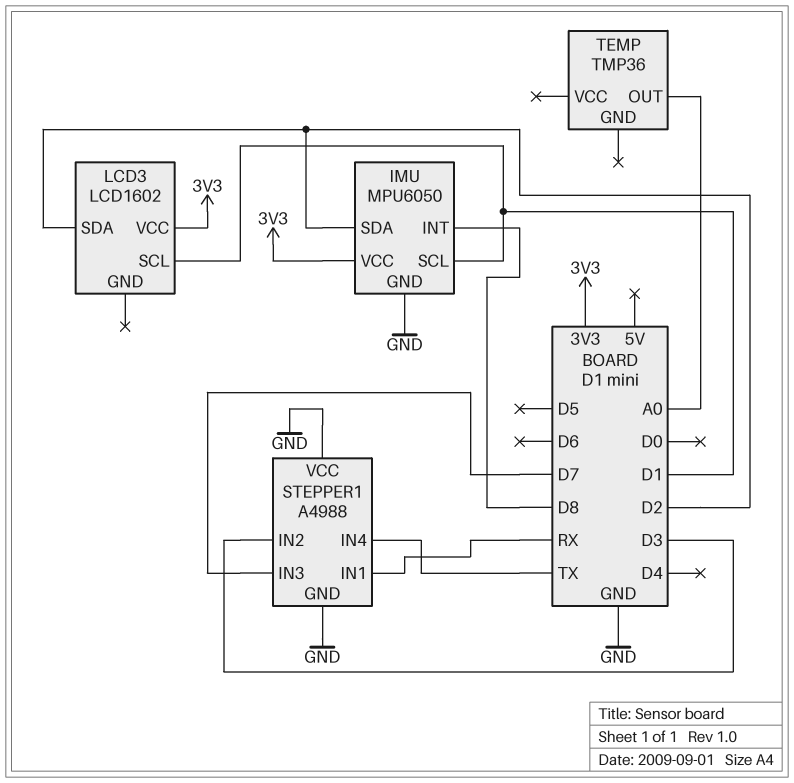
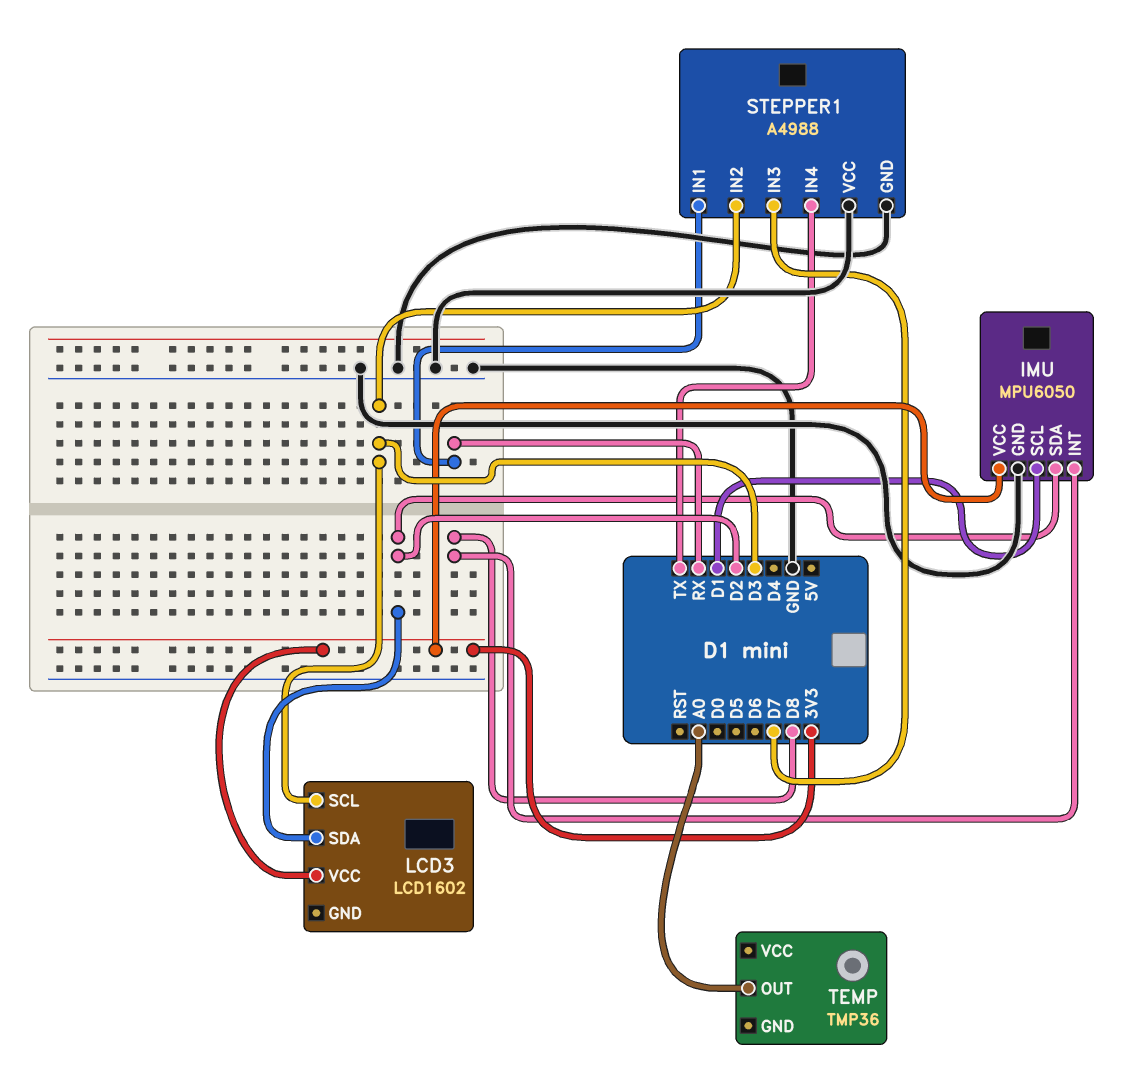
LCD3 pin SCL: D1 -> D3

